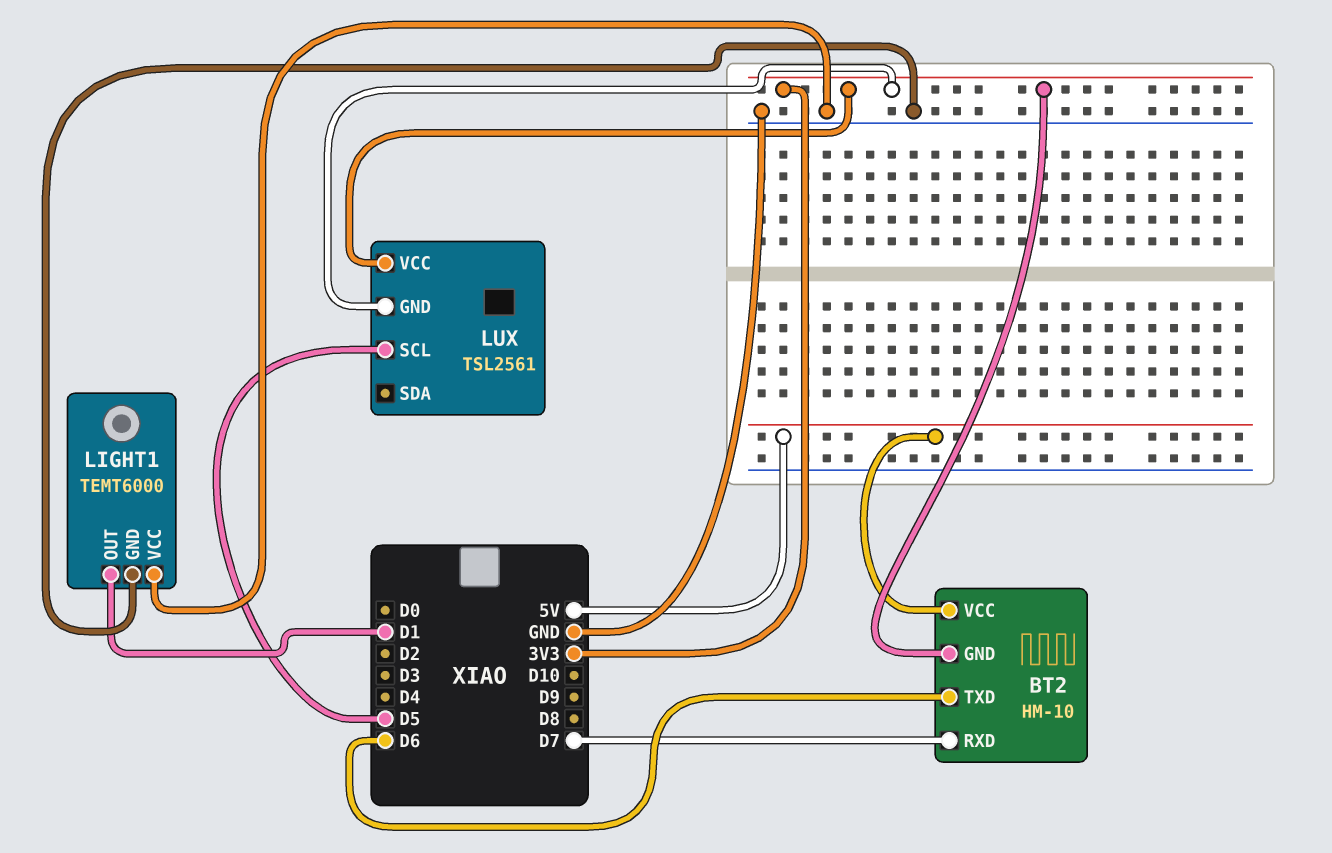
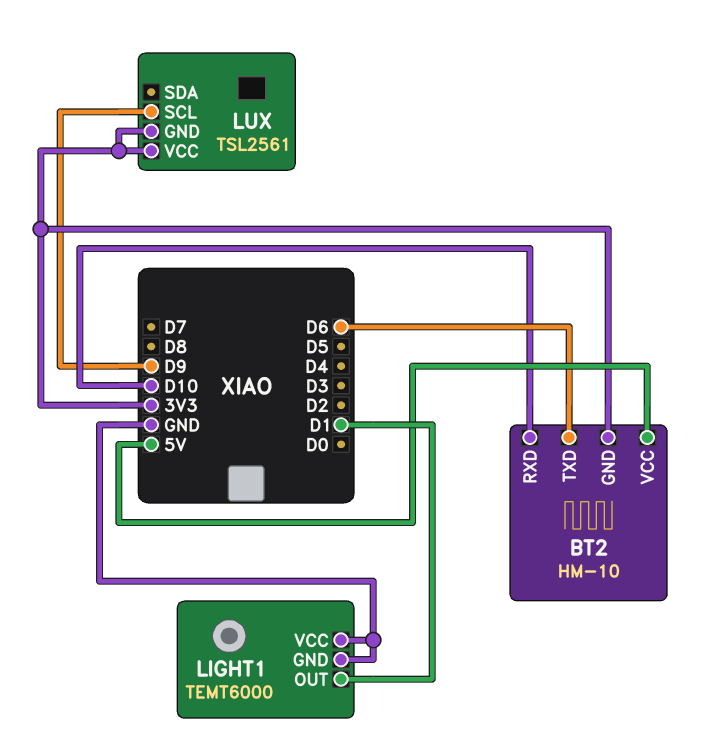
BT2 pin RXD: D7 -> D10
LUX pin SCL: D5 -> D9

